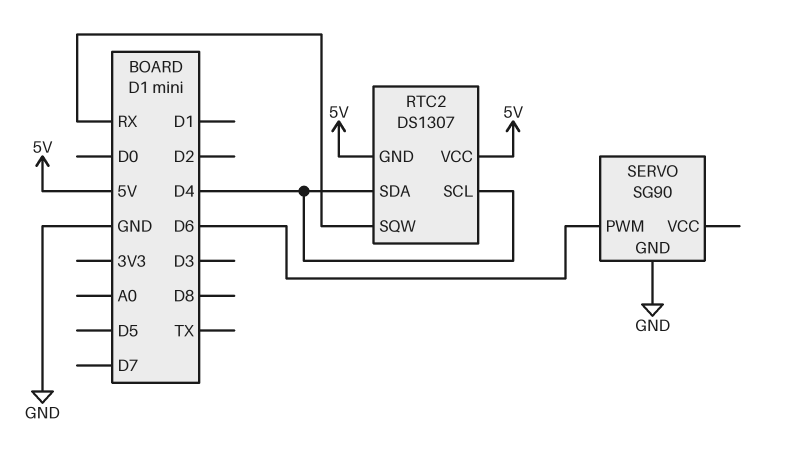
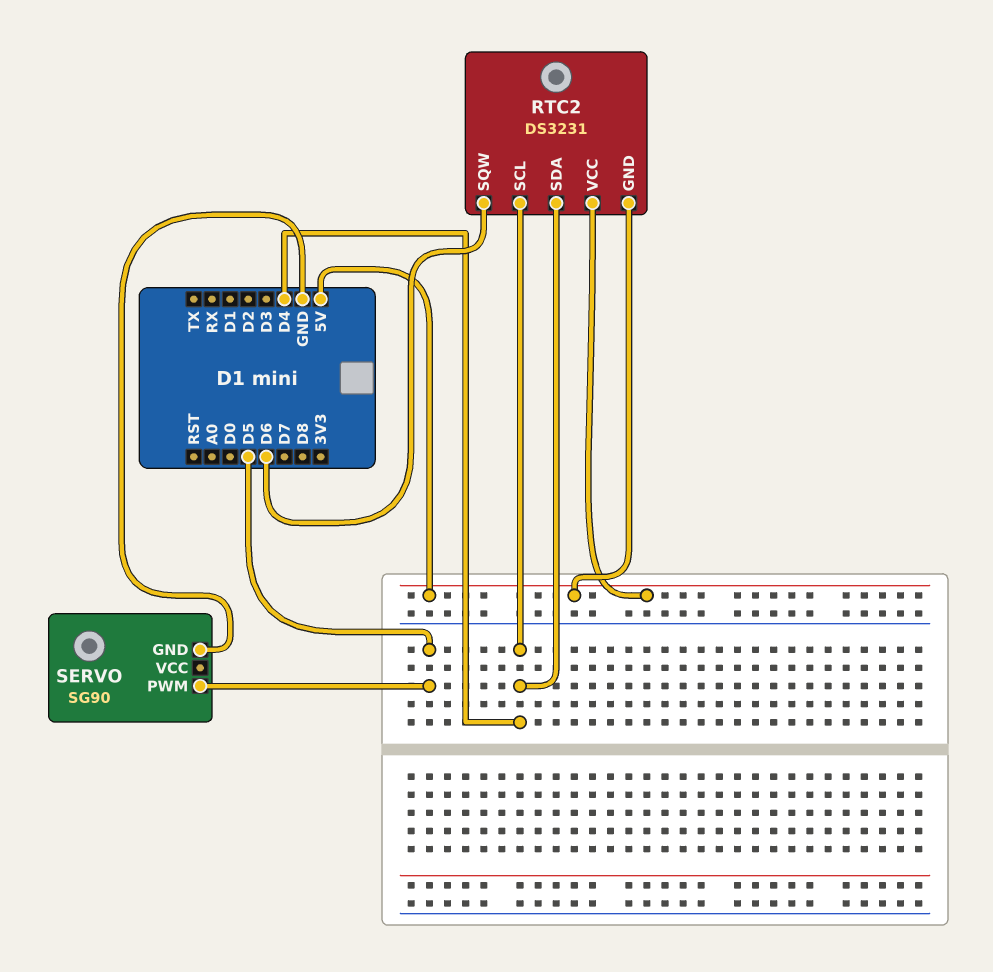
RTC2: DS1307 -> DS3231
RTC2 pin SQW: RX -> D6
SERVO pin PWM: D6 -> D5

